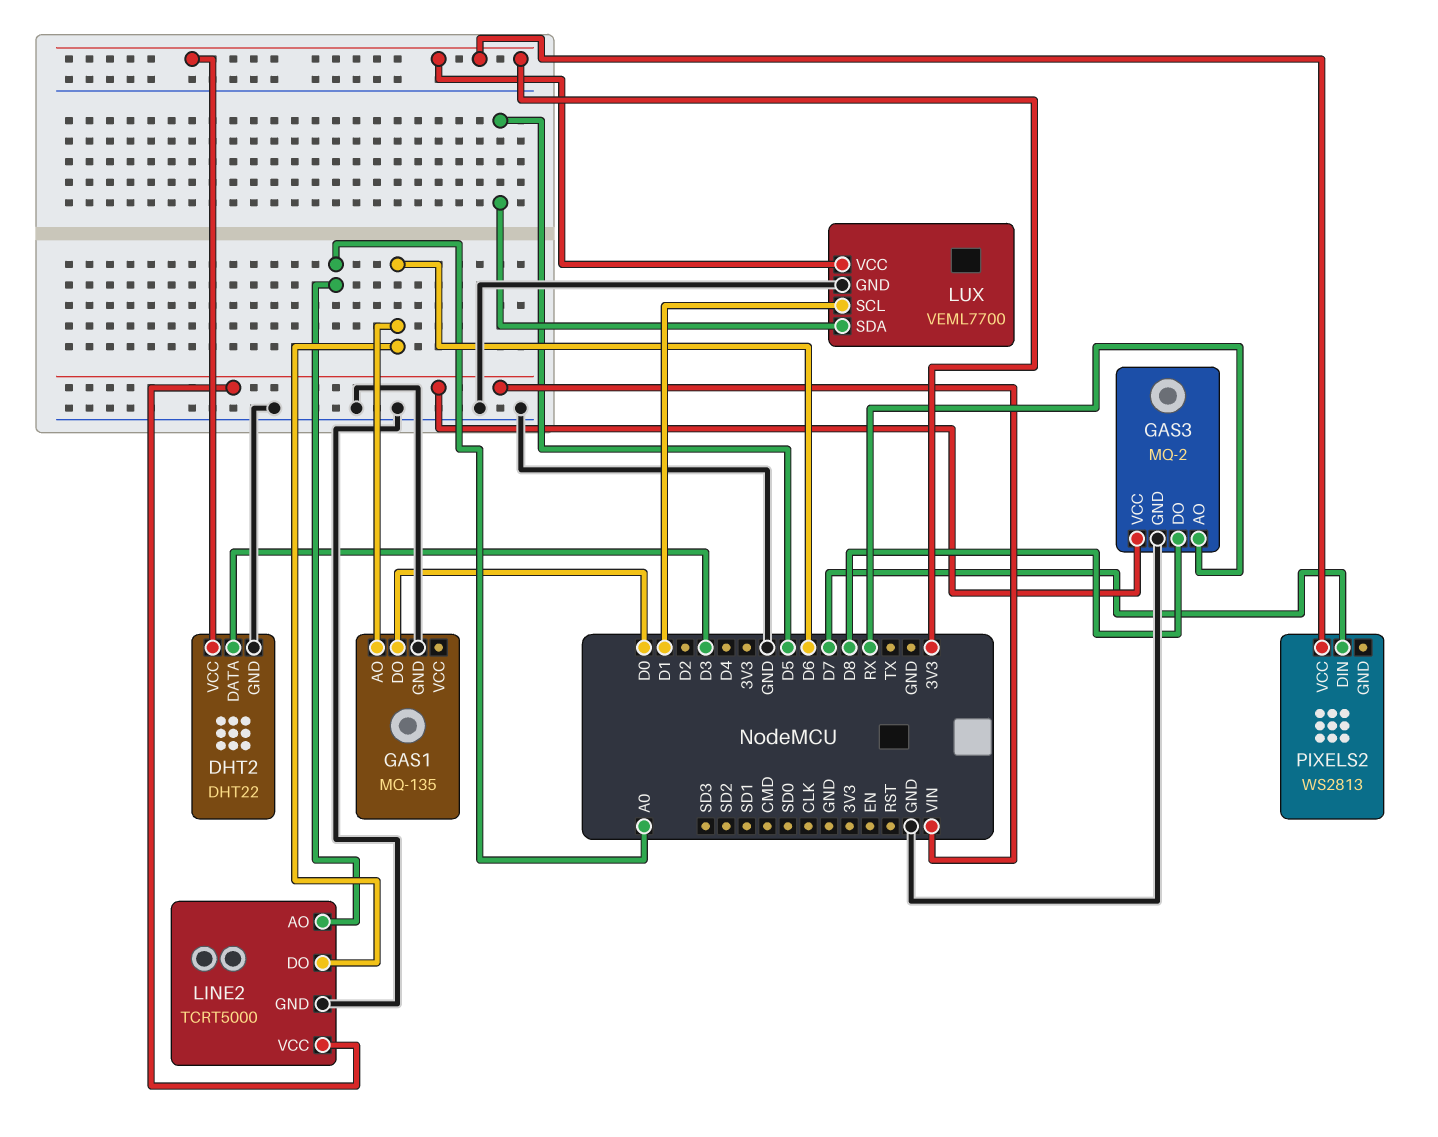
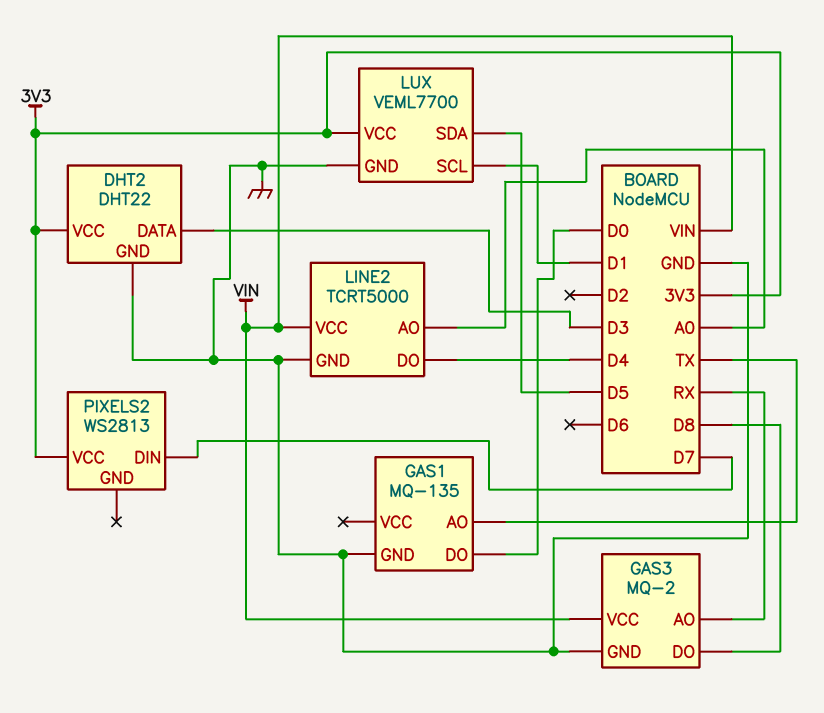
GAS1 pin AO: D6 -> TX
LINE2 pin DO: D6 -> D4

